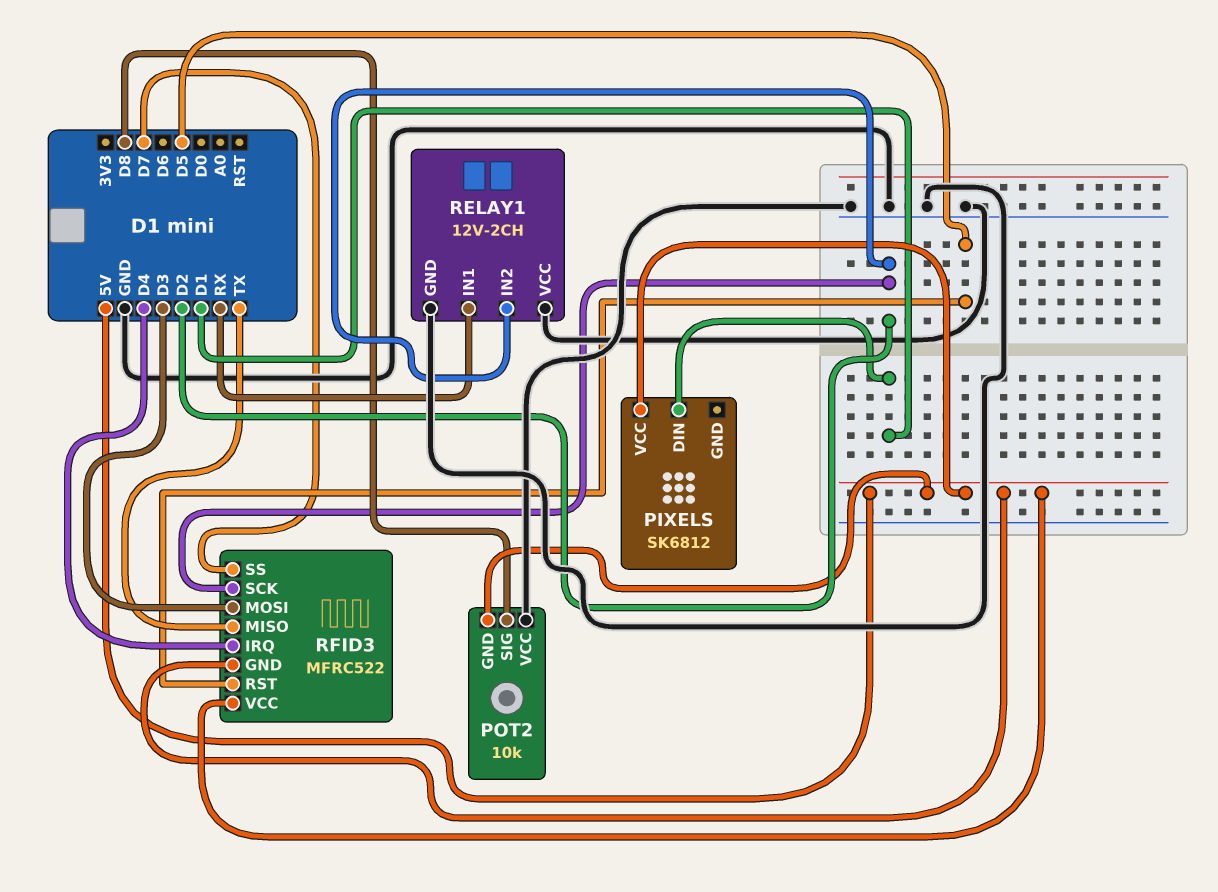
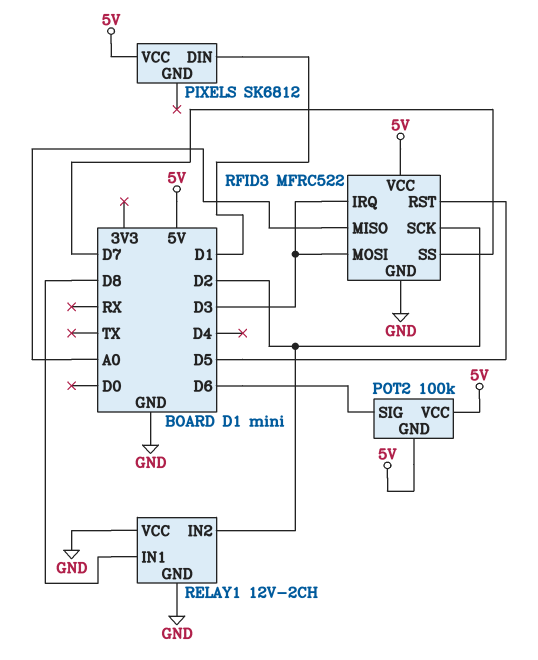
POT2: 10k -> 100k
POT2 pin SIG: D8 -> D6
POT2 pin VCC: GND -> 5V
RELAY1 pin IN1: RX -> D8
RFID3 pin GND: 5V -> GND
RFID3 pin IRQ: D4 -> D3
RFID3 pin MISO: TX -> A0

